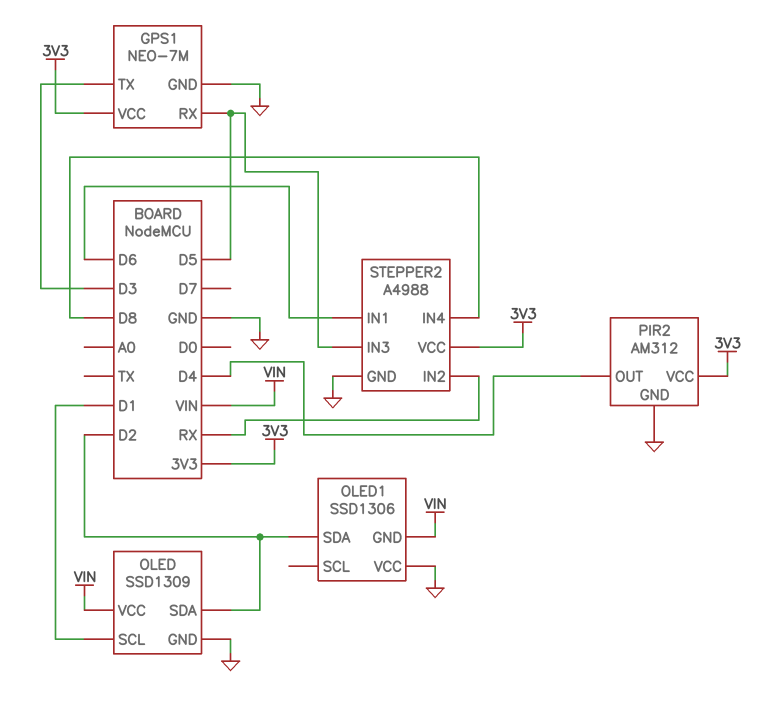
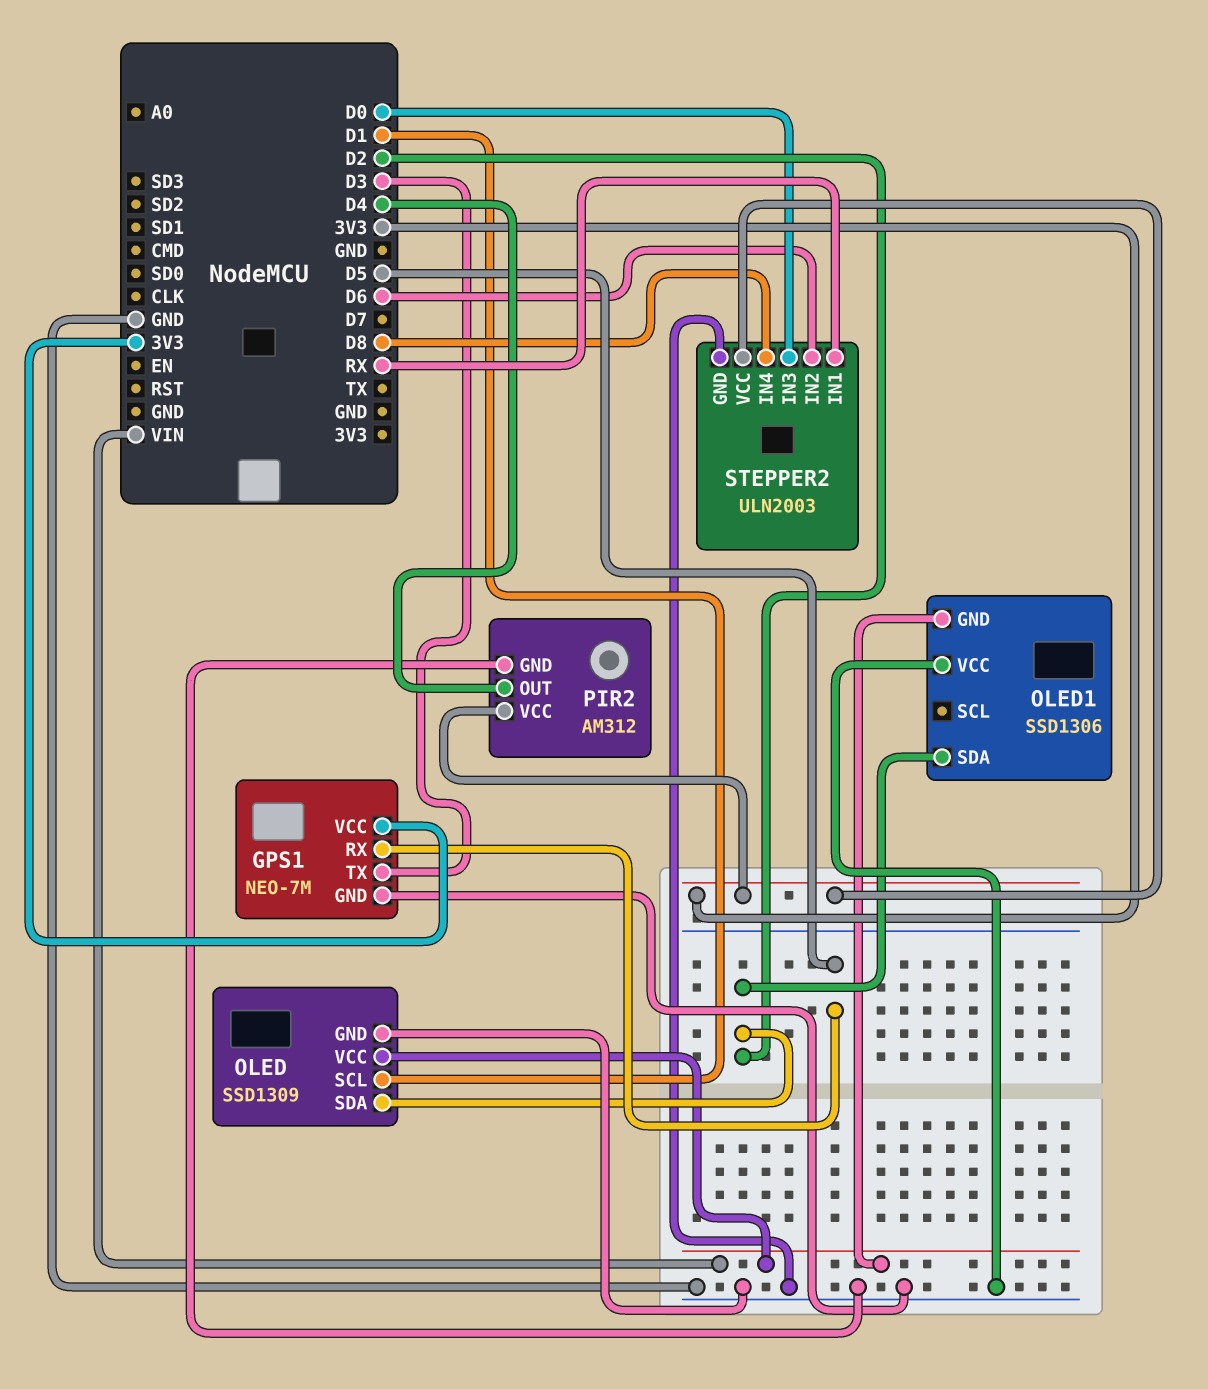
STEPPER2: A4988 -> ULN2003
STEPPER2 pin IN1: D6 -> RX
STEPPER2 pin IN2: RX -> D6
STEPPER2 pin IN3: D5 -> D0

